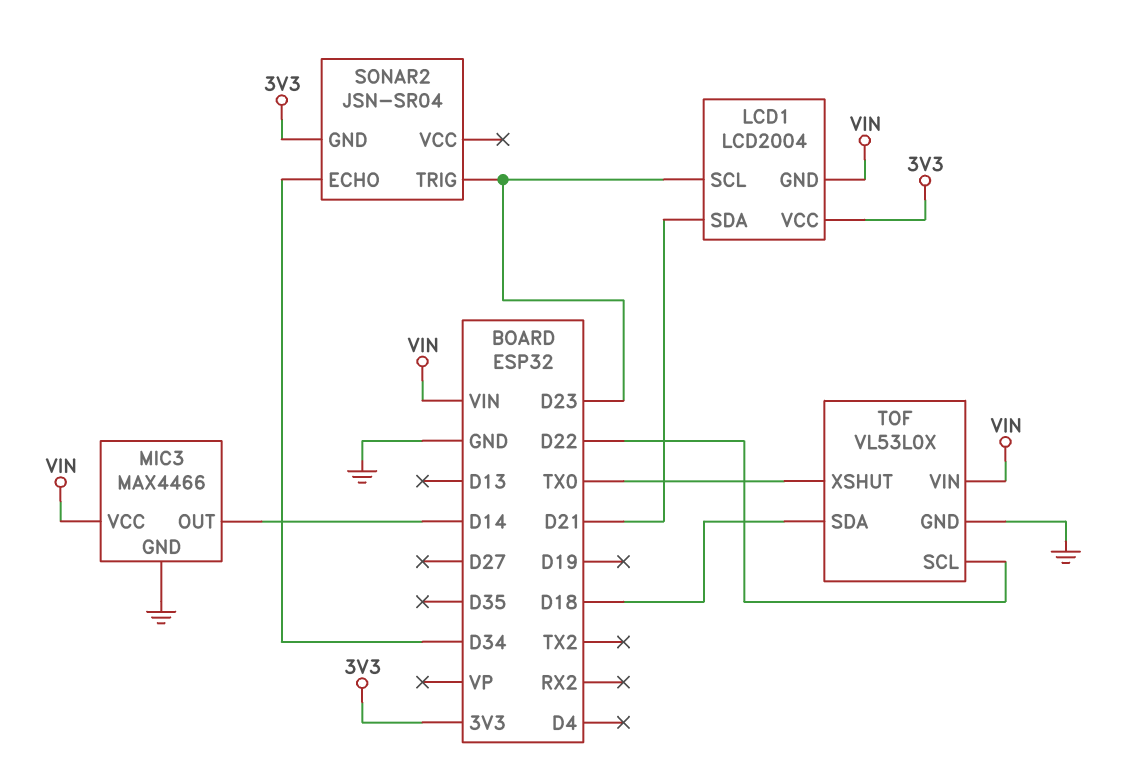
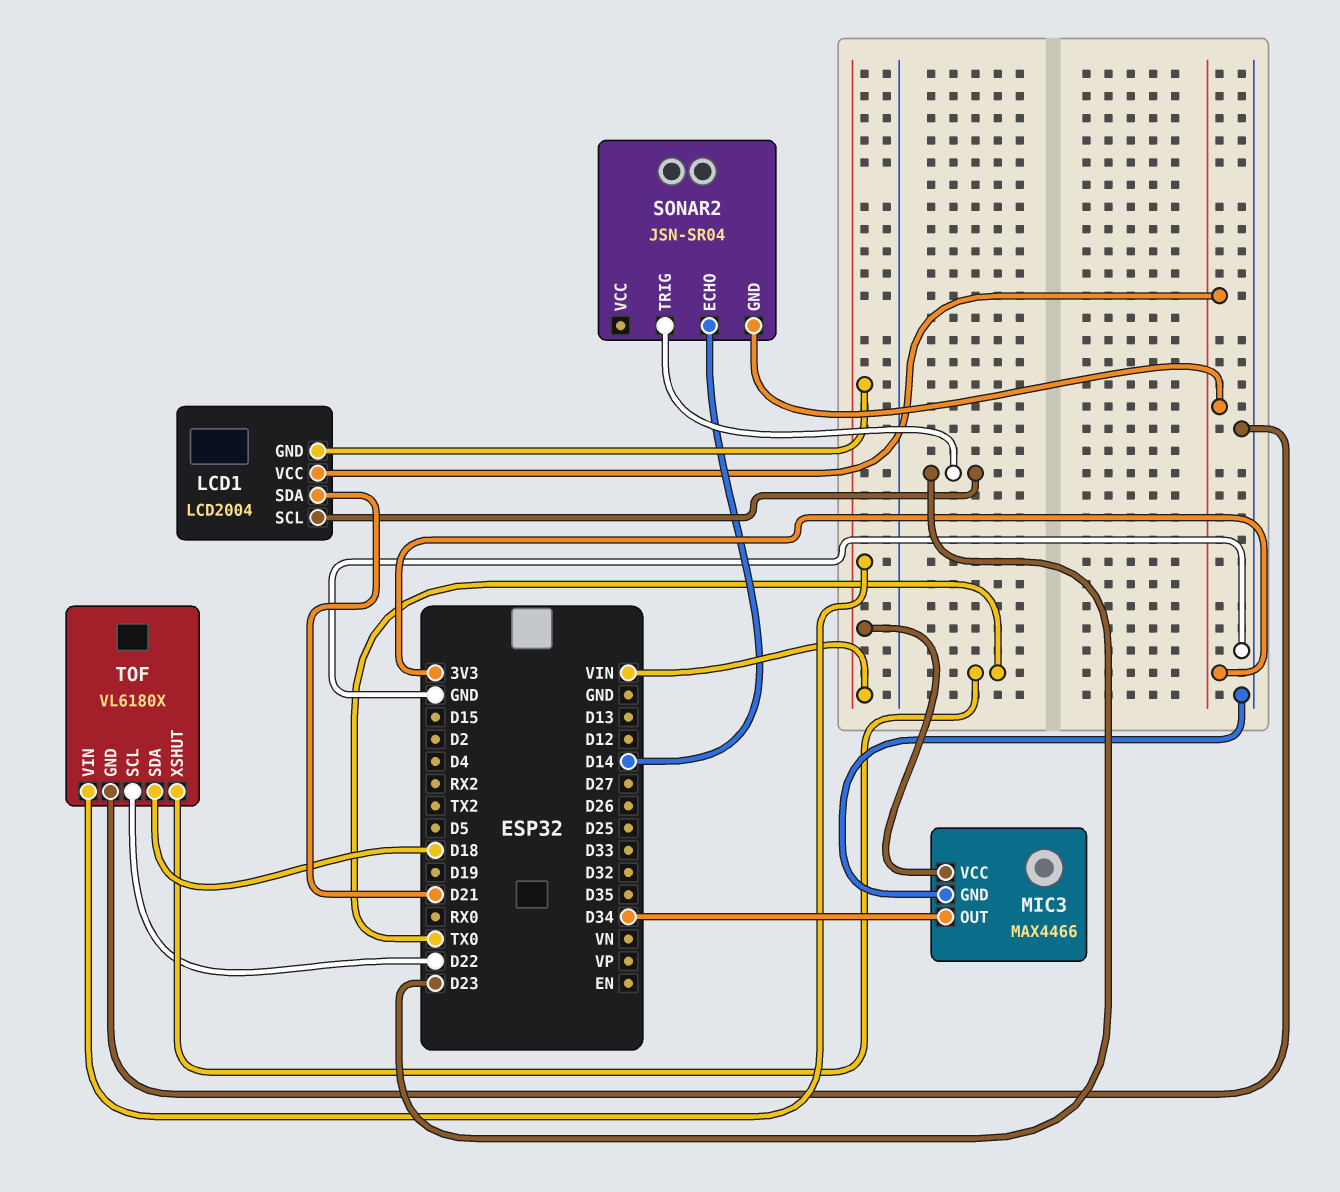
MIC3 pin OUT: D14 -> D34
SONAR2 pin ECHO: D34 -> D14
TOF: VL53L0X -> VL6180X

